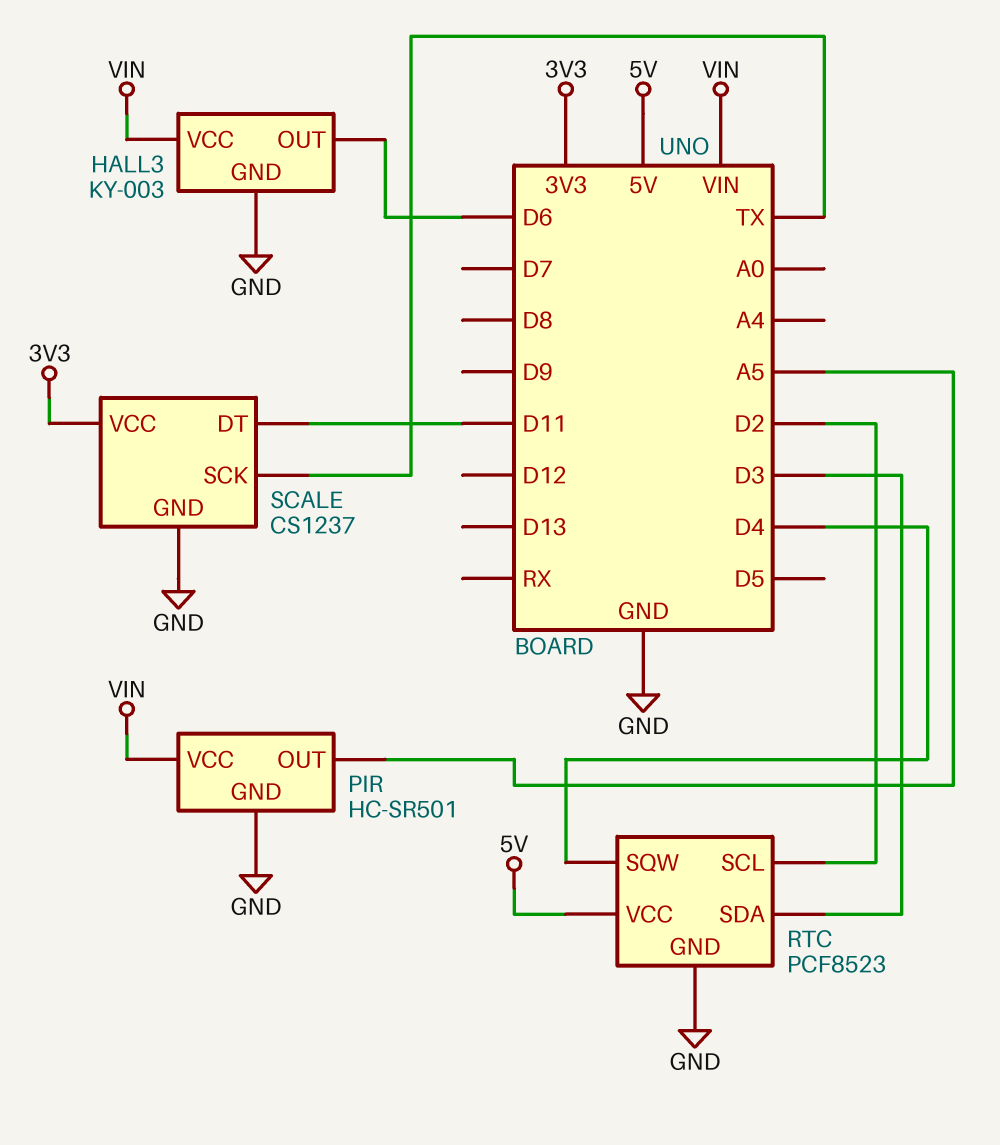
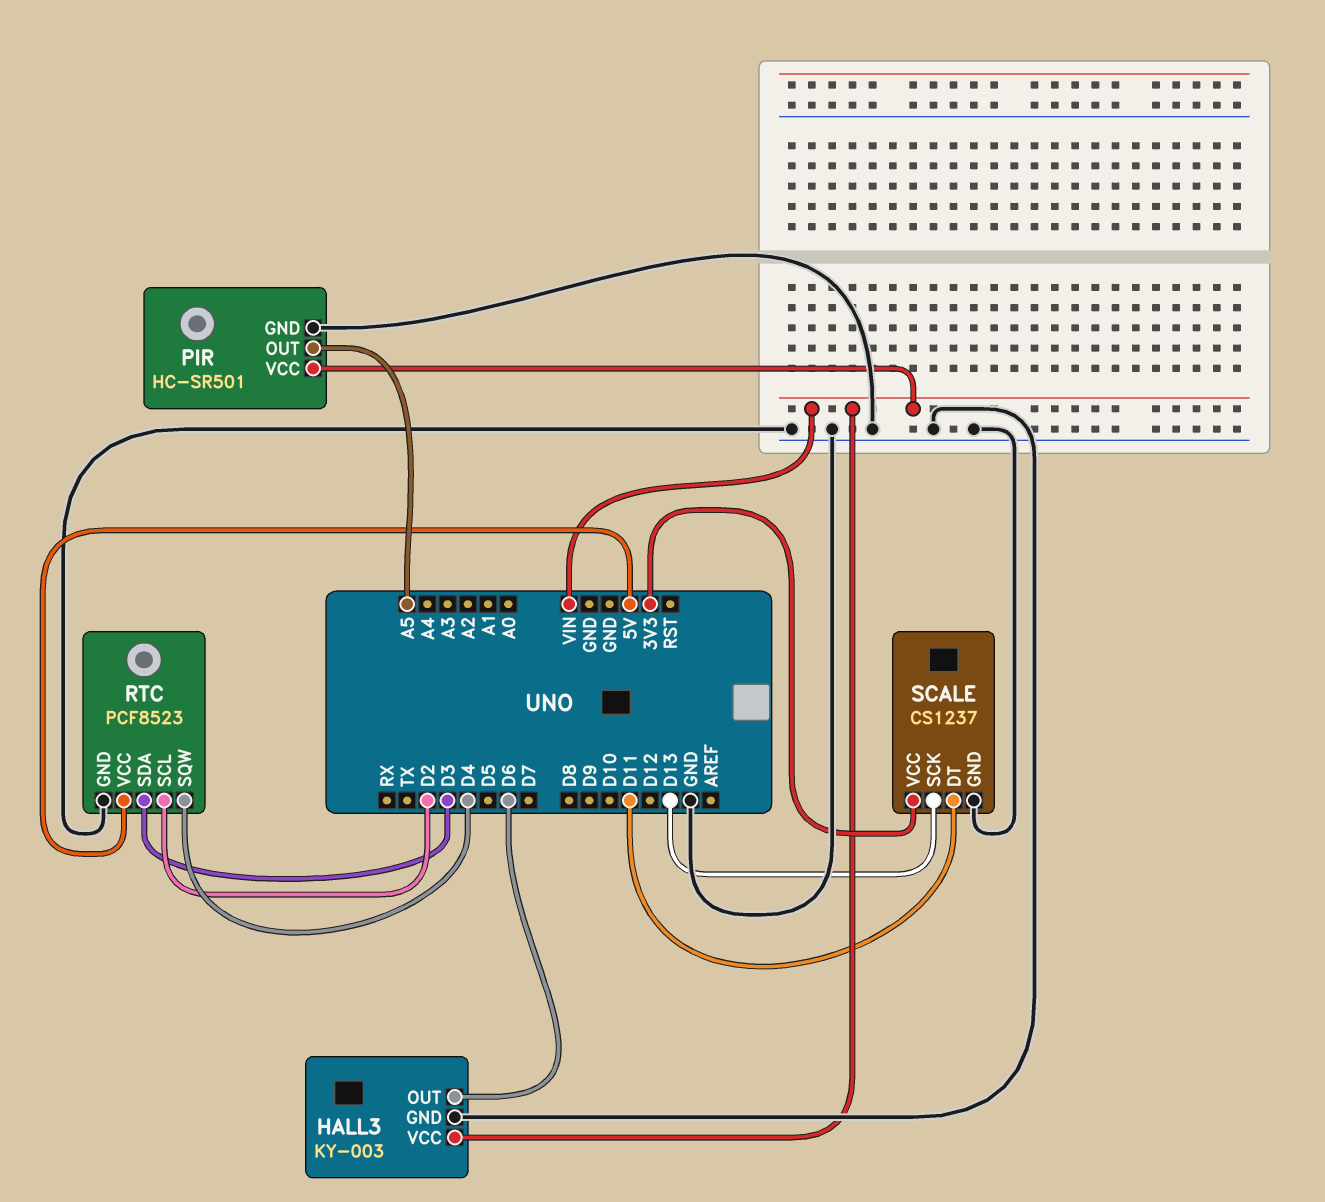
SCALE pin SCK: TX -> D13

